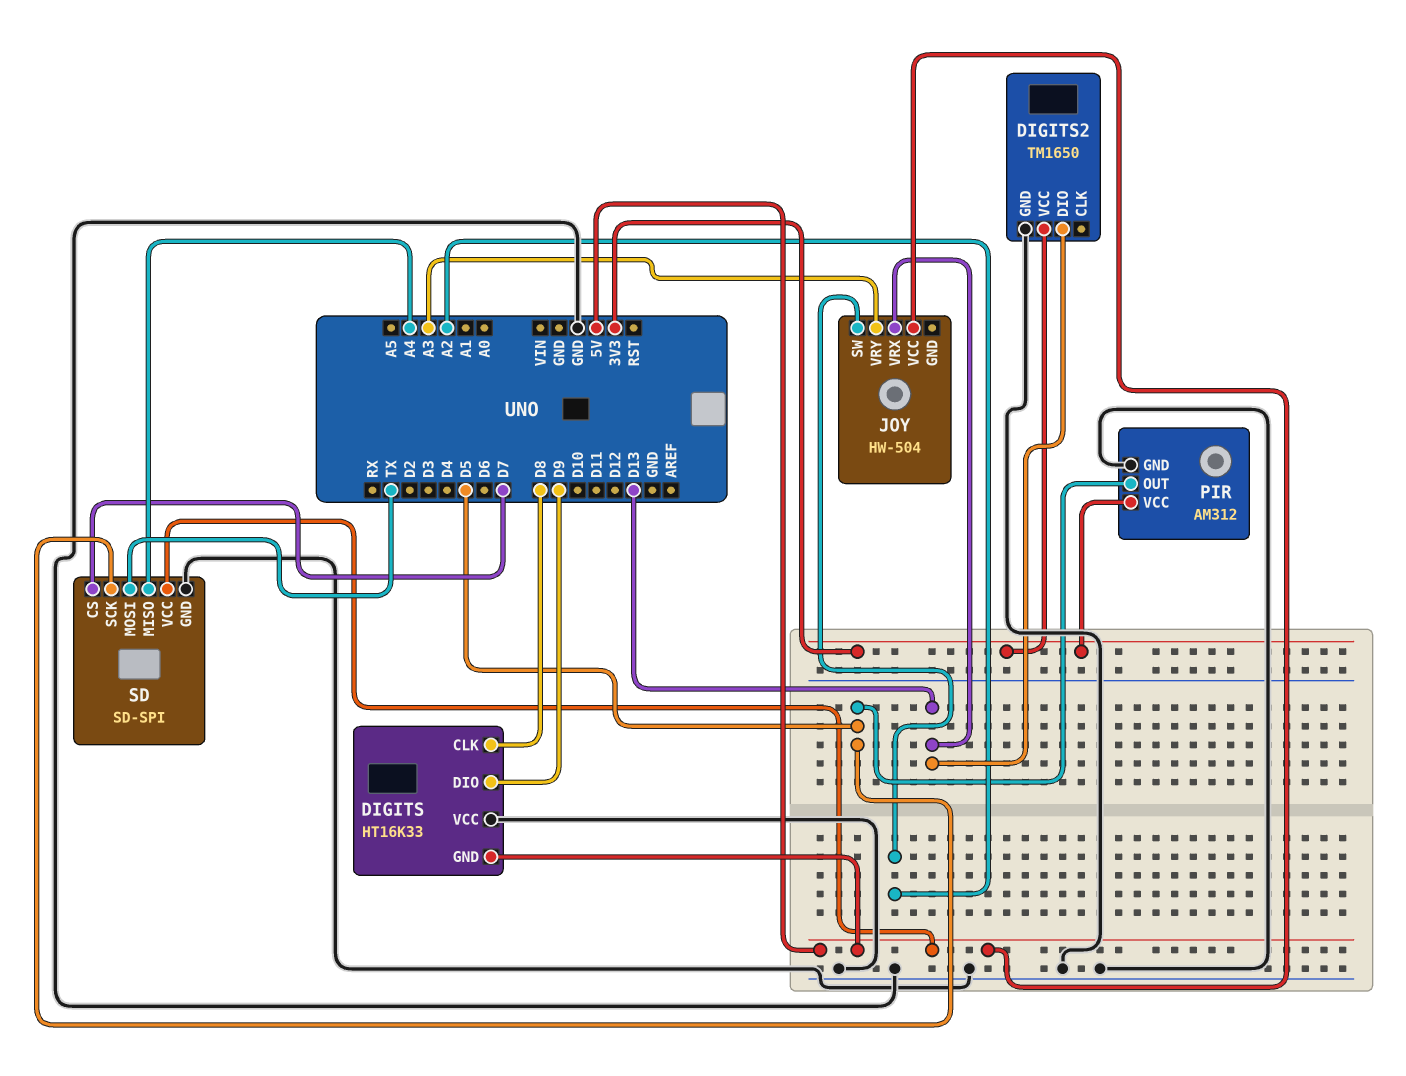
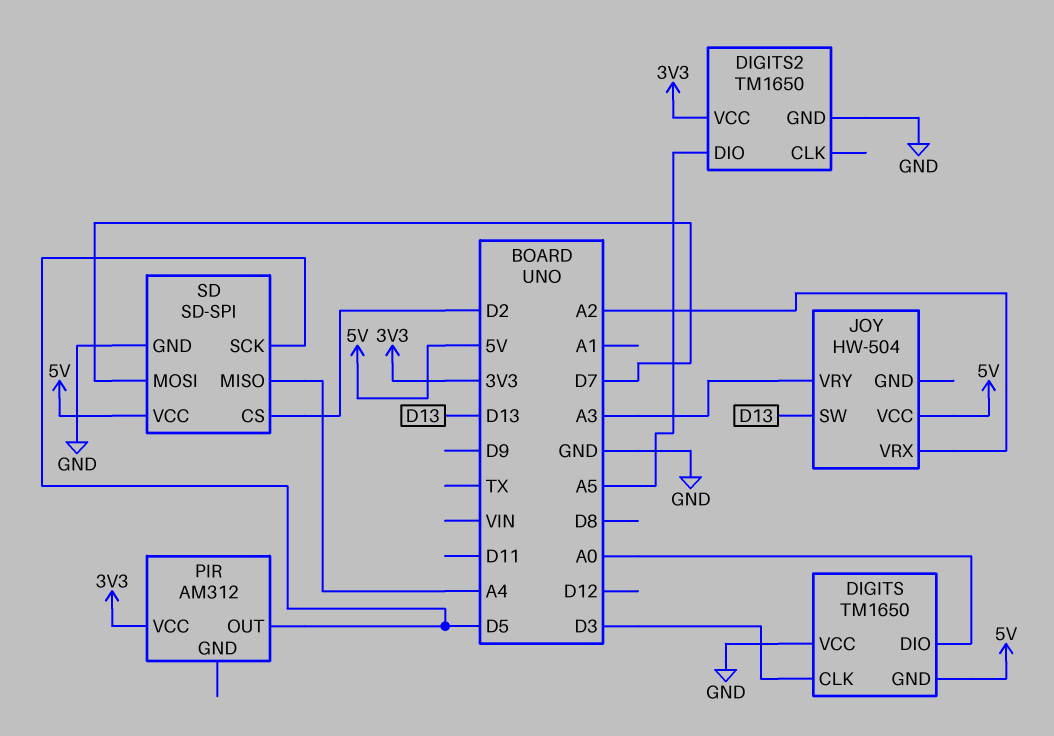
DIGITS: HT16K33 -> TM1650
DIGITS pin CLK: D8 -> D3
DIGITS pin DIO: D9 -> A0
DIGITS2 pin DIO: D13 -> A5
JOY pin SW: A2 -> D13
JOY pin VRX: D13 -> A2
PIR pin GND: GND -> none
SD pin CS: D7 -> D2
SD pin MOSI: TX -> D7

